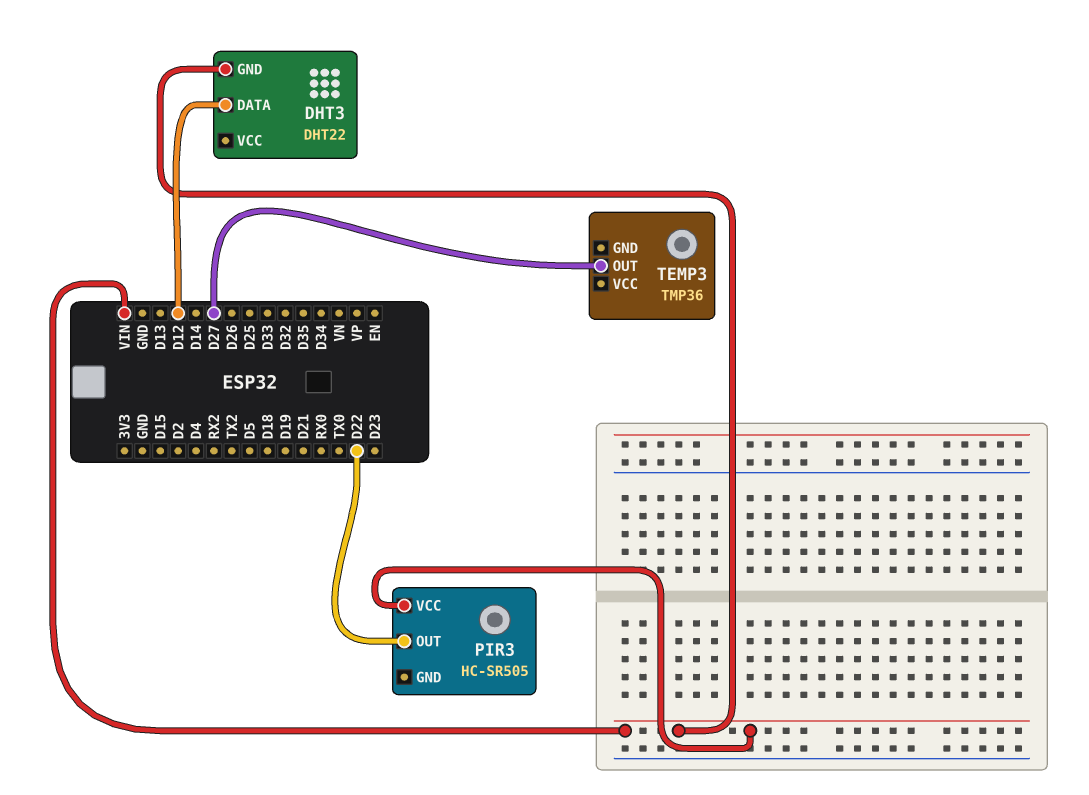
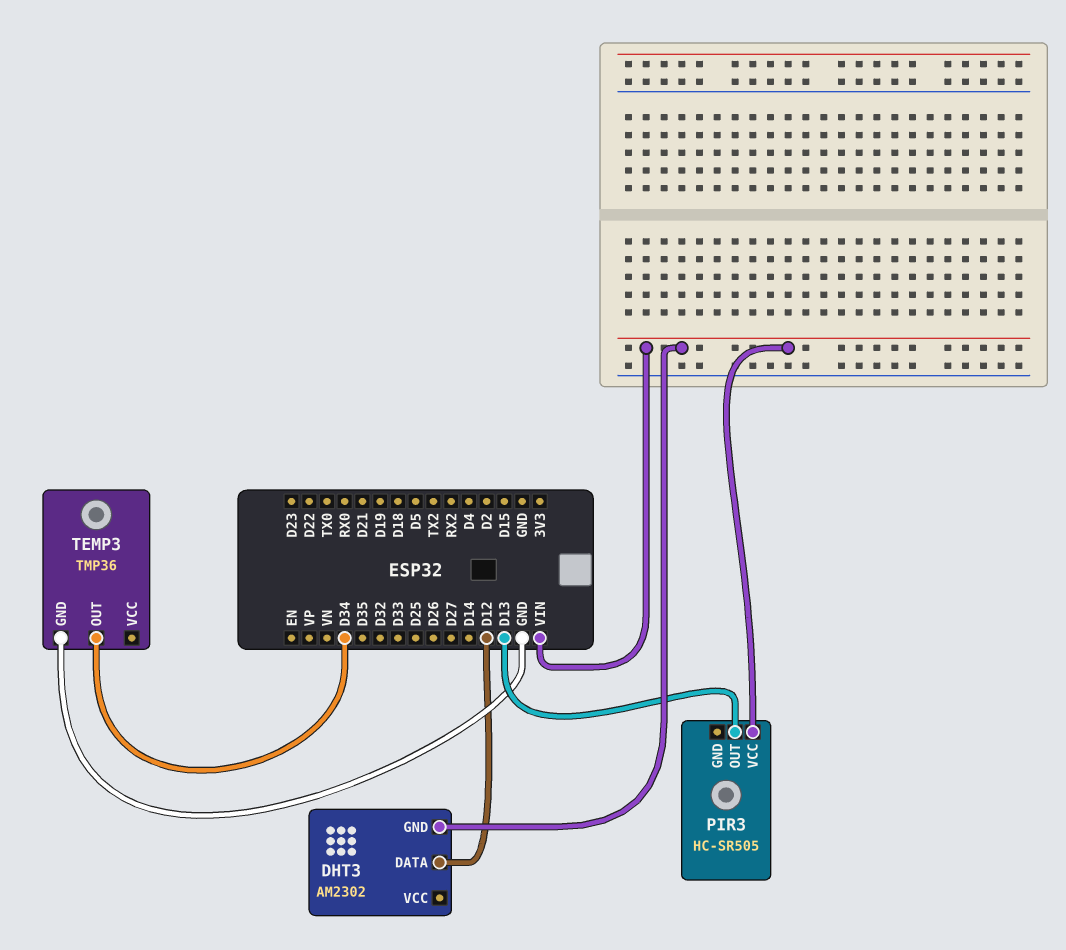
DHT3: DHT22 -> AM2302
PIR3 pin OUT: D22 -> D13
TEMP3 pin GND: none -> GND
TEMP3 pin OUT: D27 -> D34

